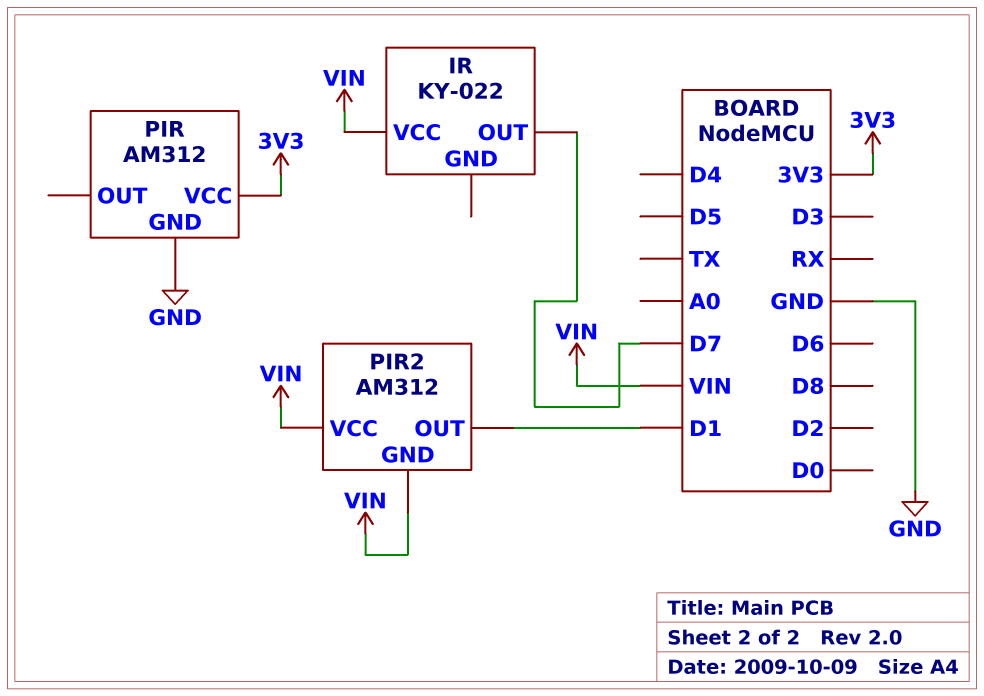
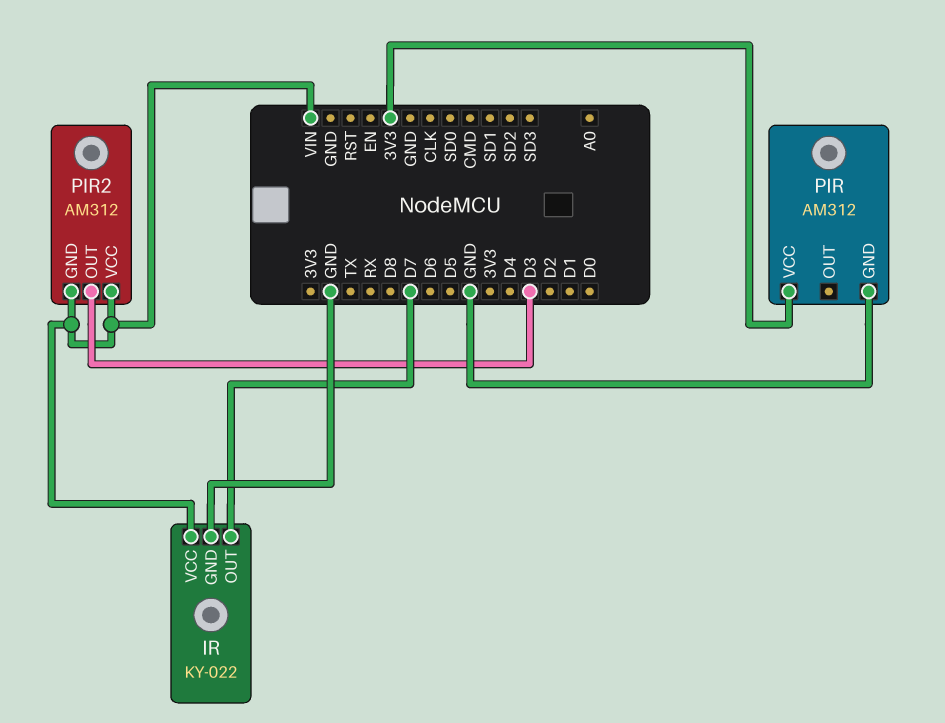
IR pin GND: none -> GND
PIR2 pin OUT: D1 -> D3

